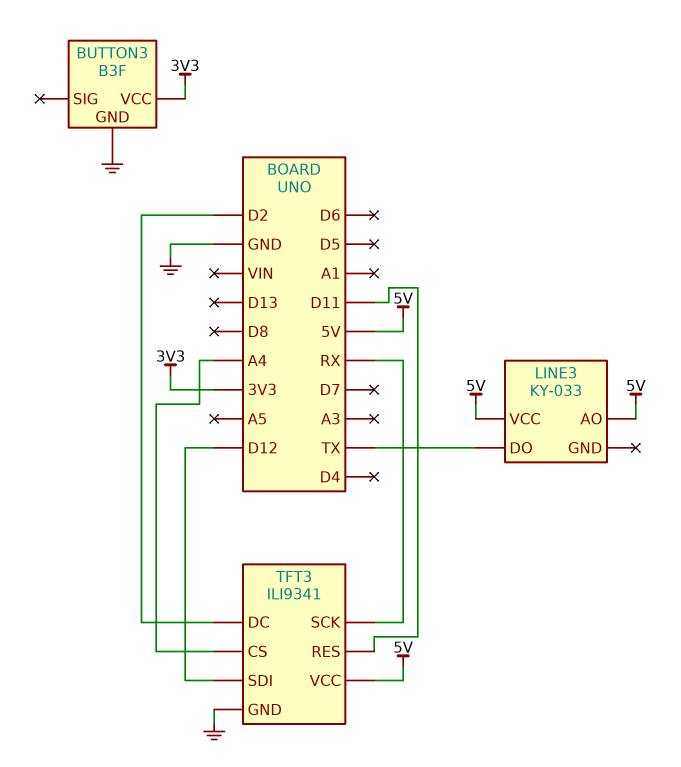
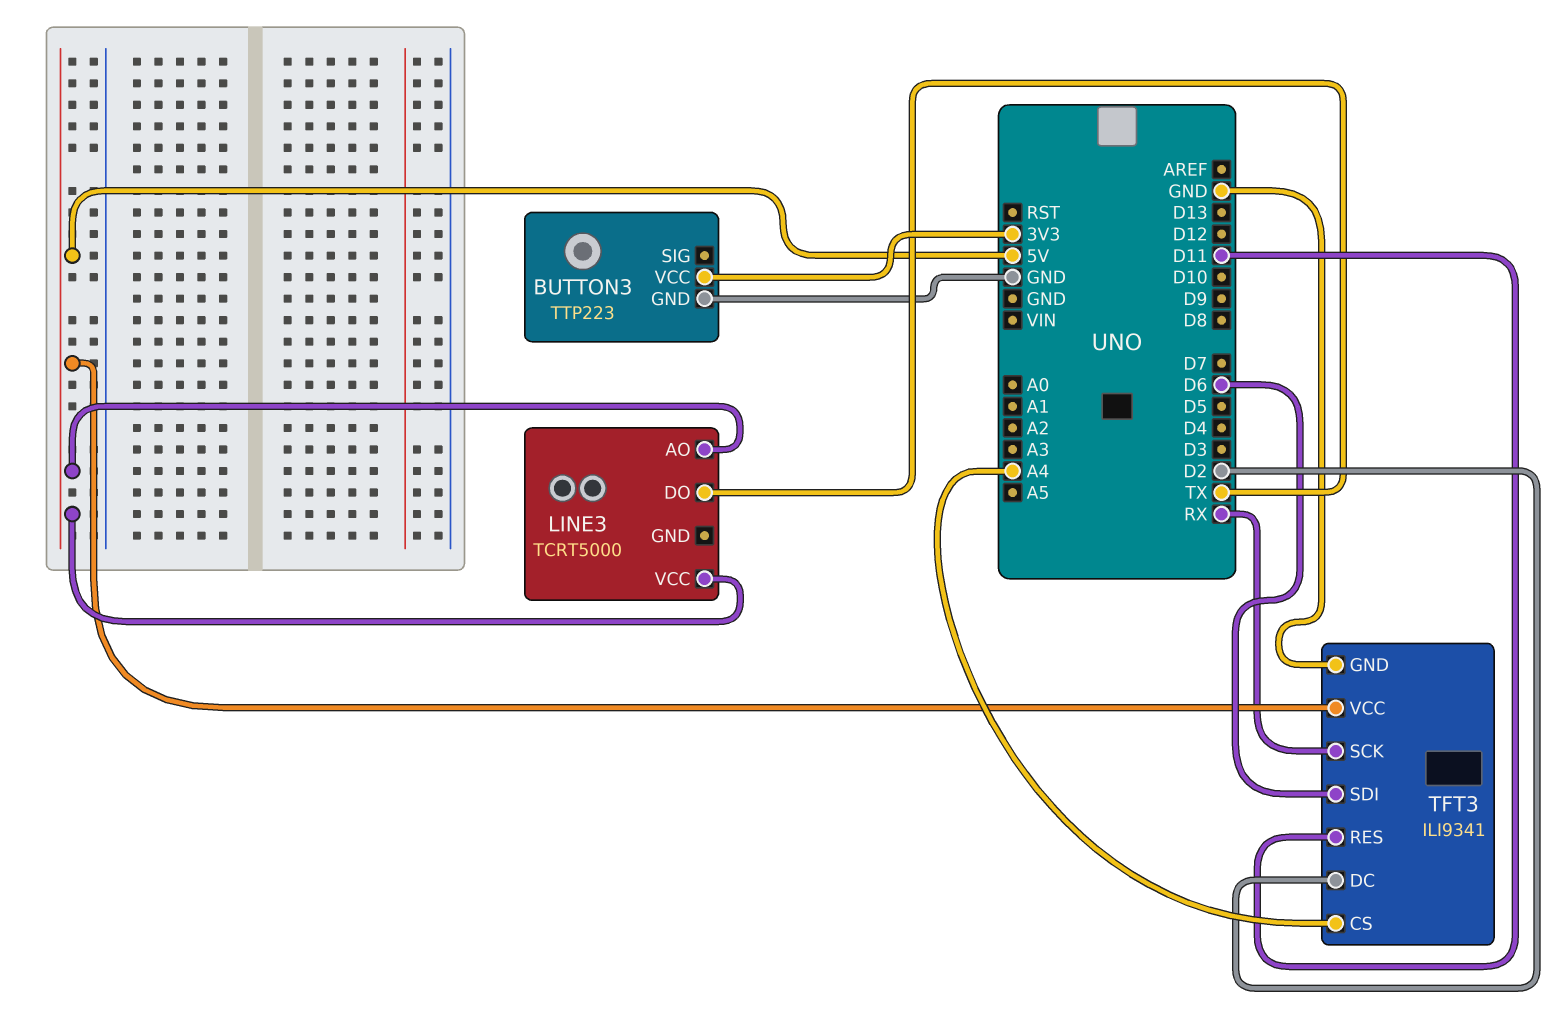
BUTTON3: B3F -> TTP223
LINE3: KY-033 -> TCRT5000
TFT3 pin SDI: D12 -> D6

